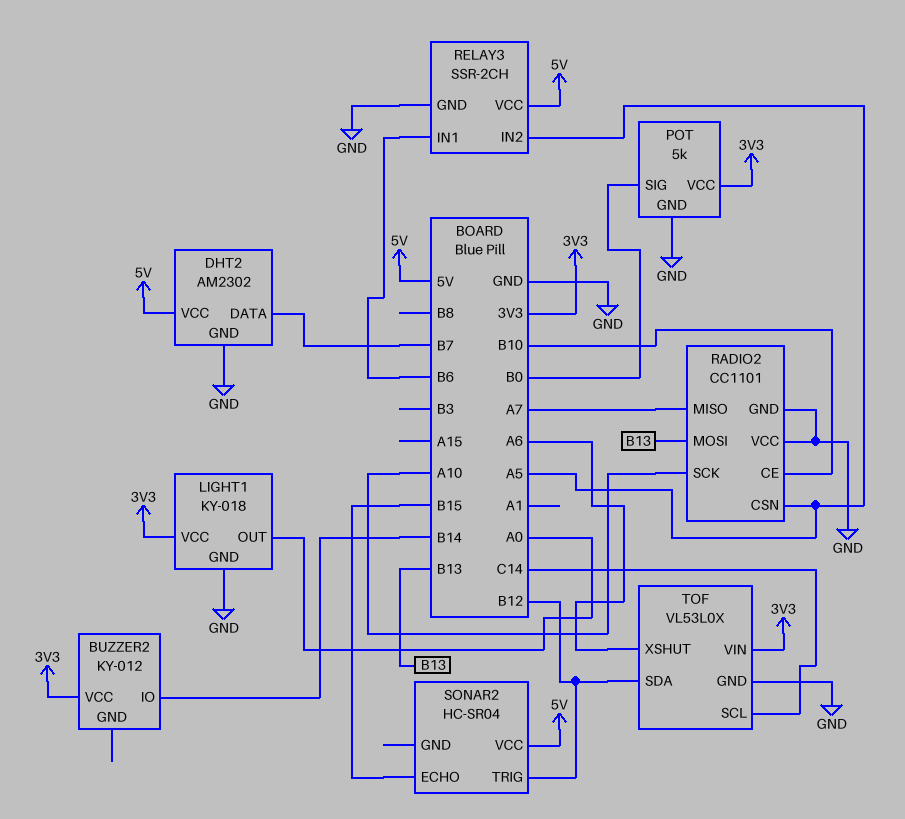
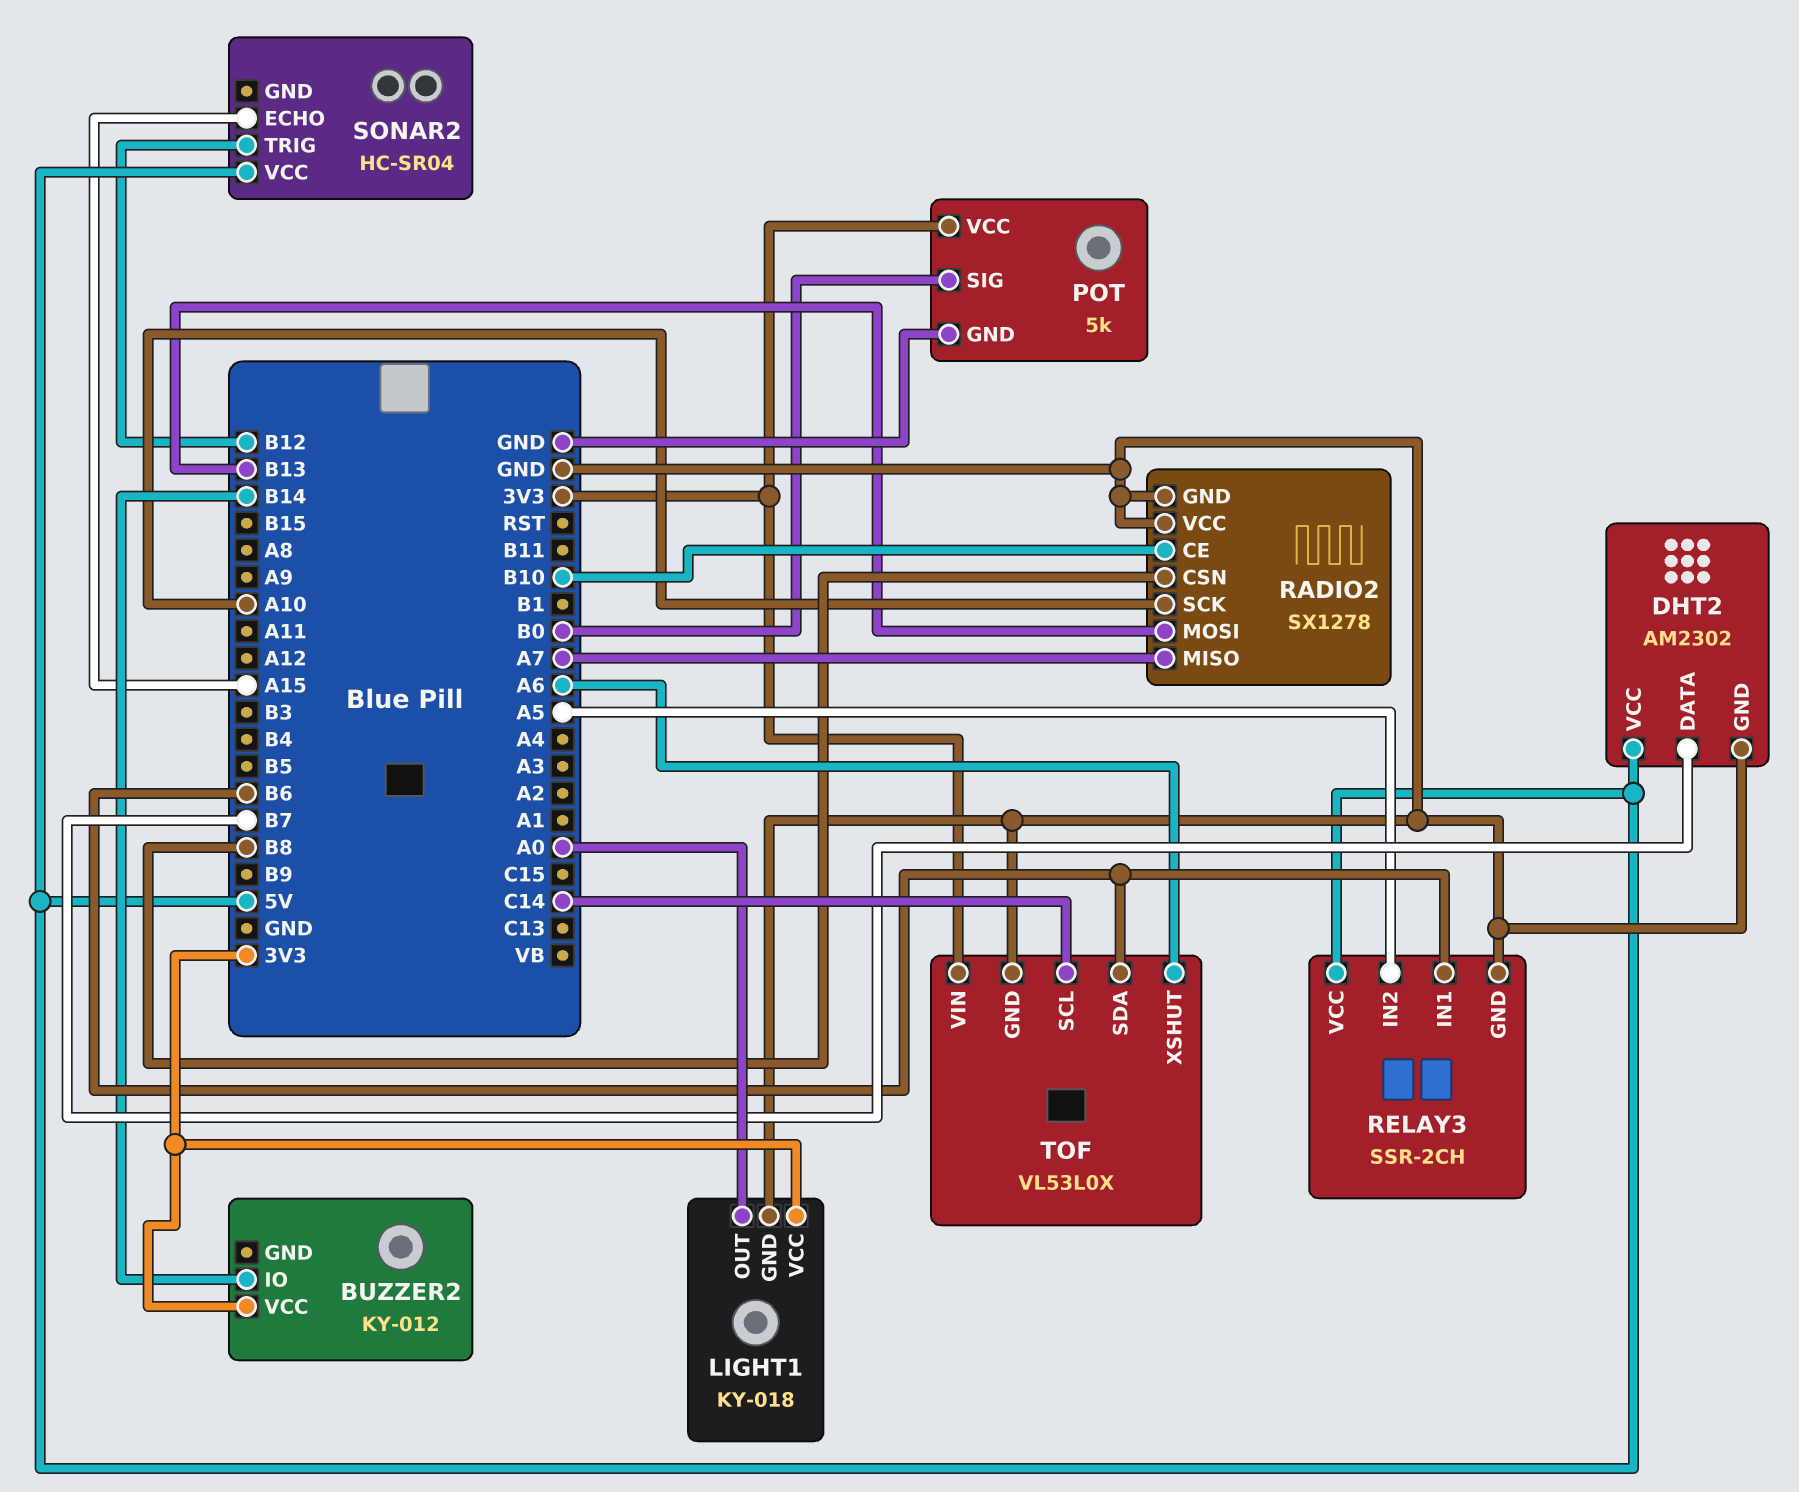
RADIO2: CC1101 -> SX1278
RADIO2 pin CSN: A5 -> B8
SONAR2 pin ECHO: B15 -> A15
TOF pin SDA: B12 -> B6

